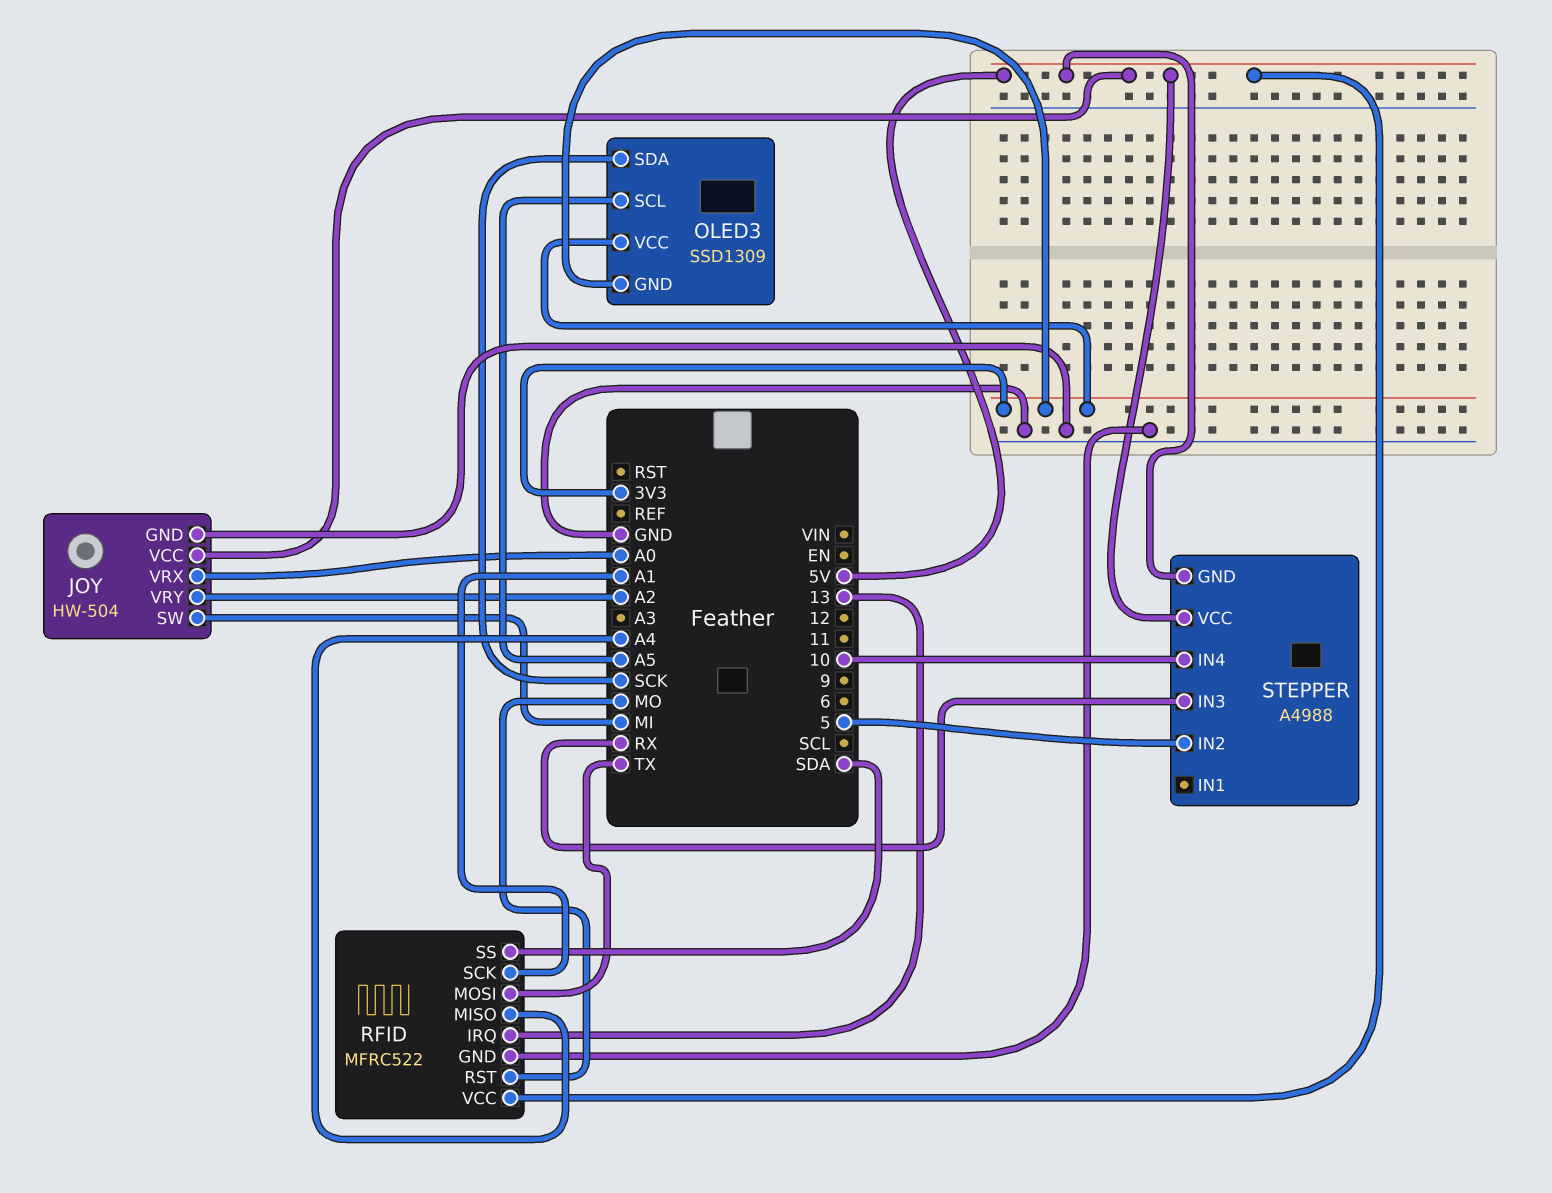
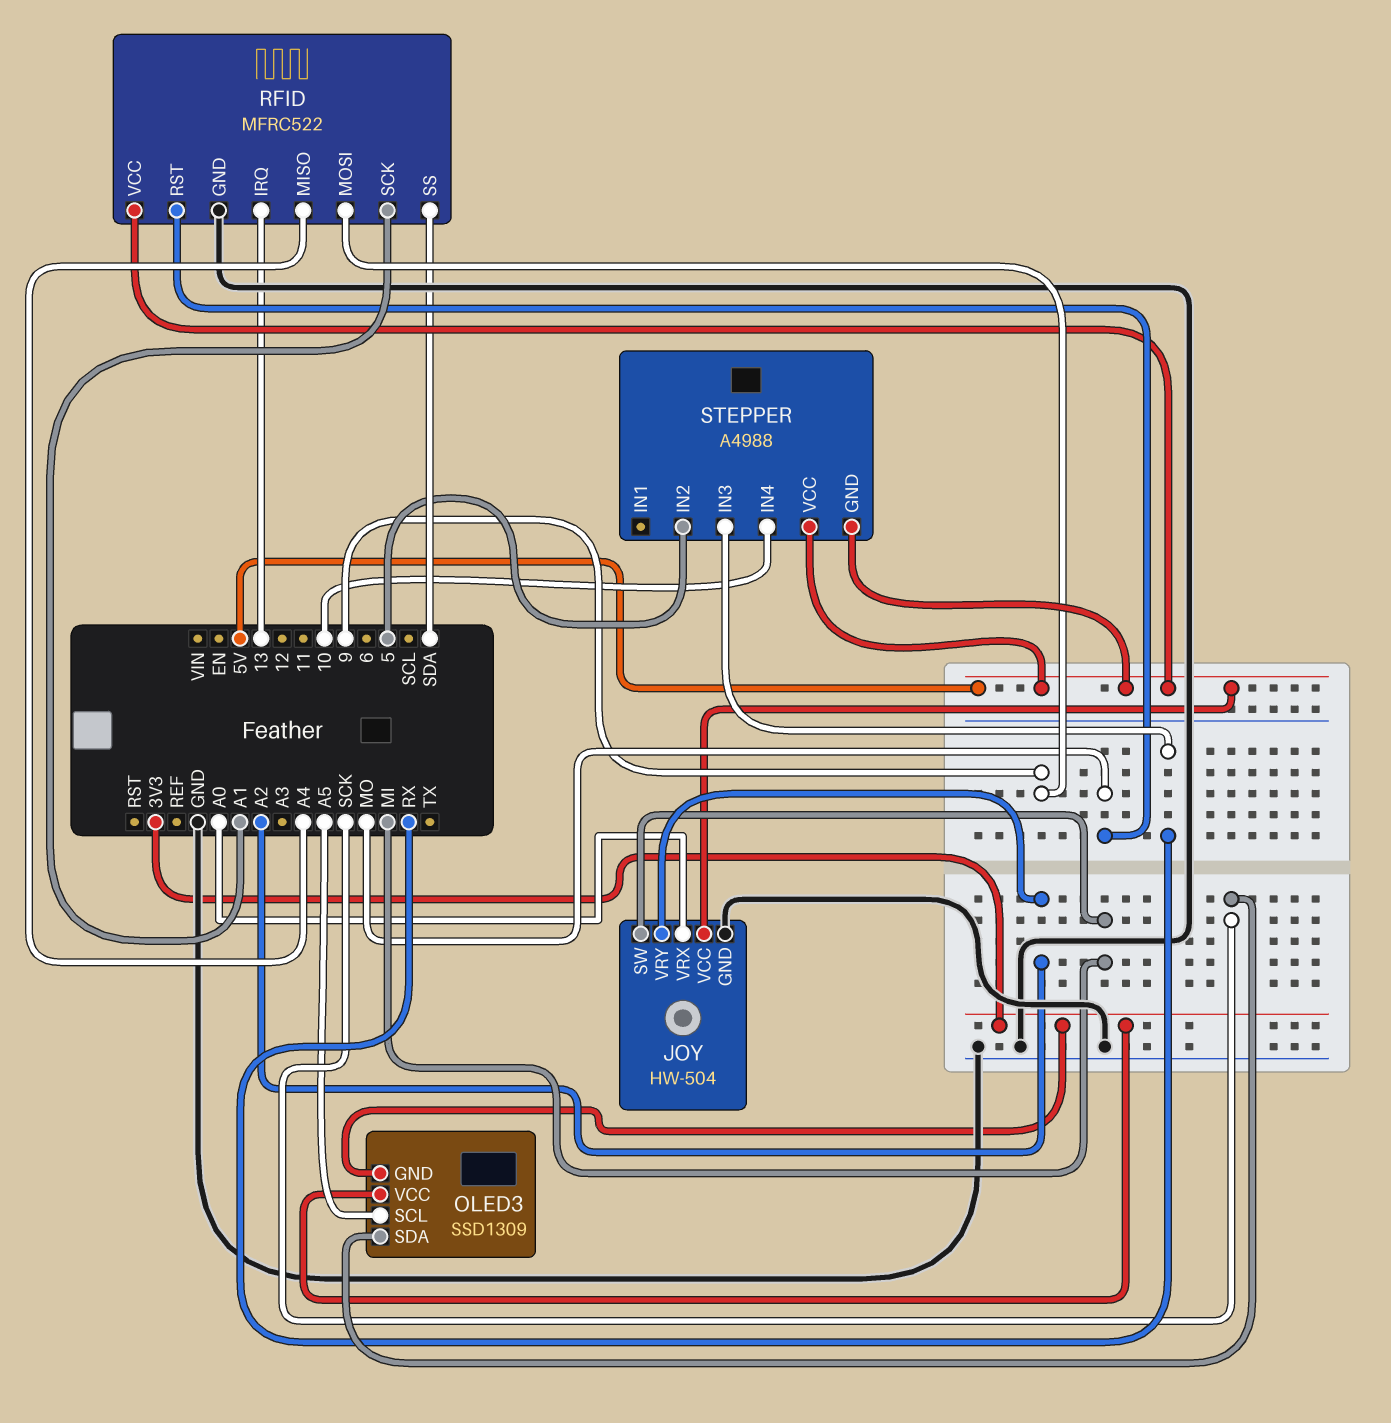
RFID pin MOSI: TX -> 9

